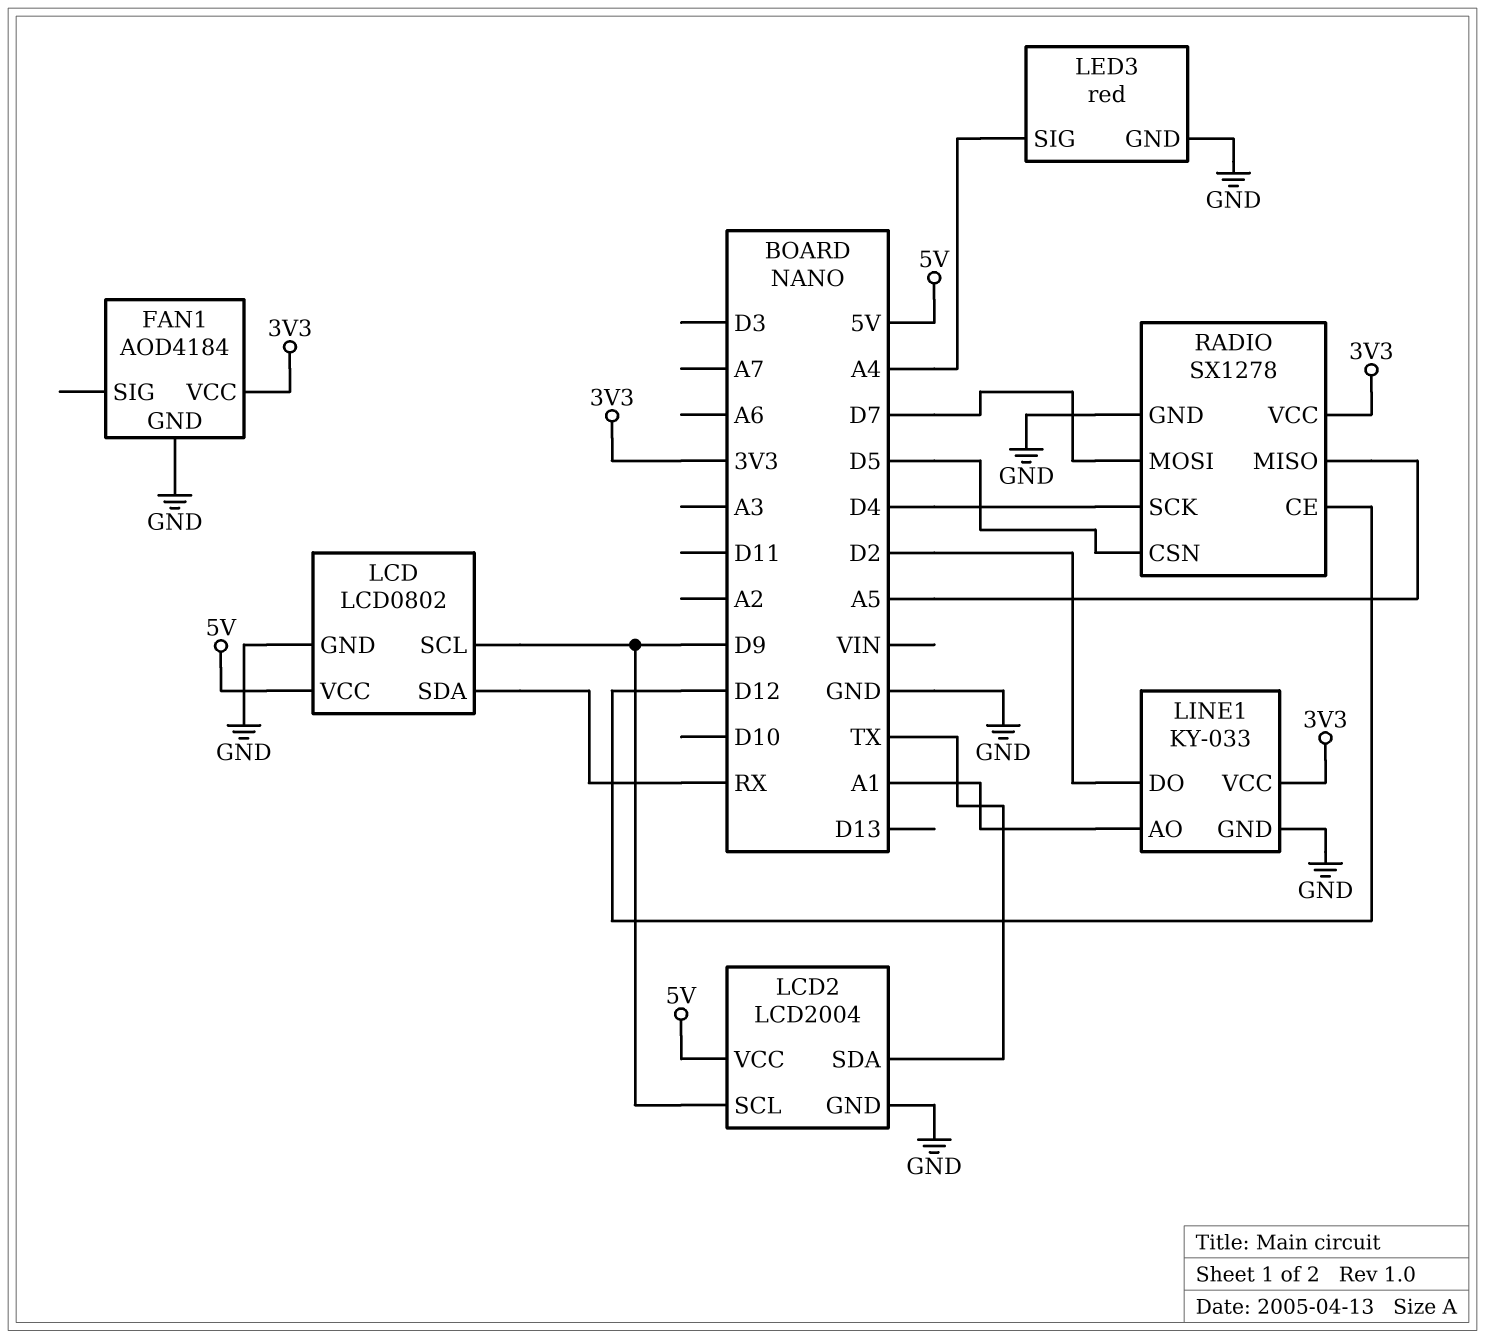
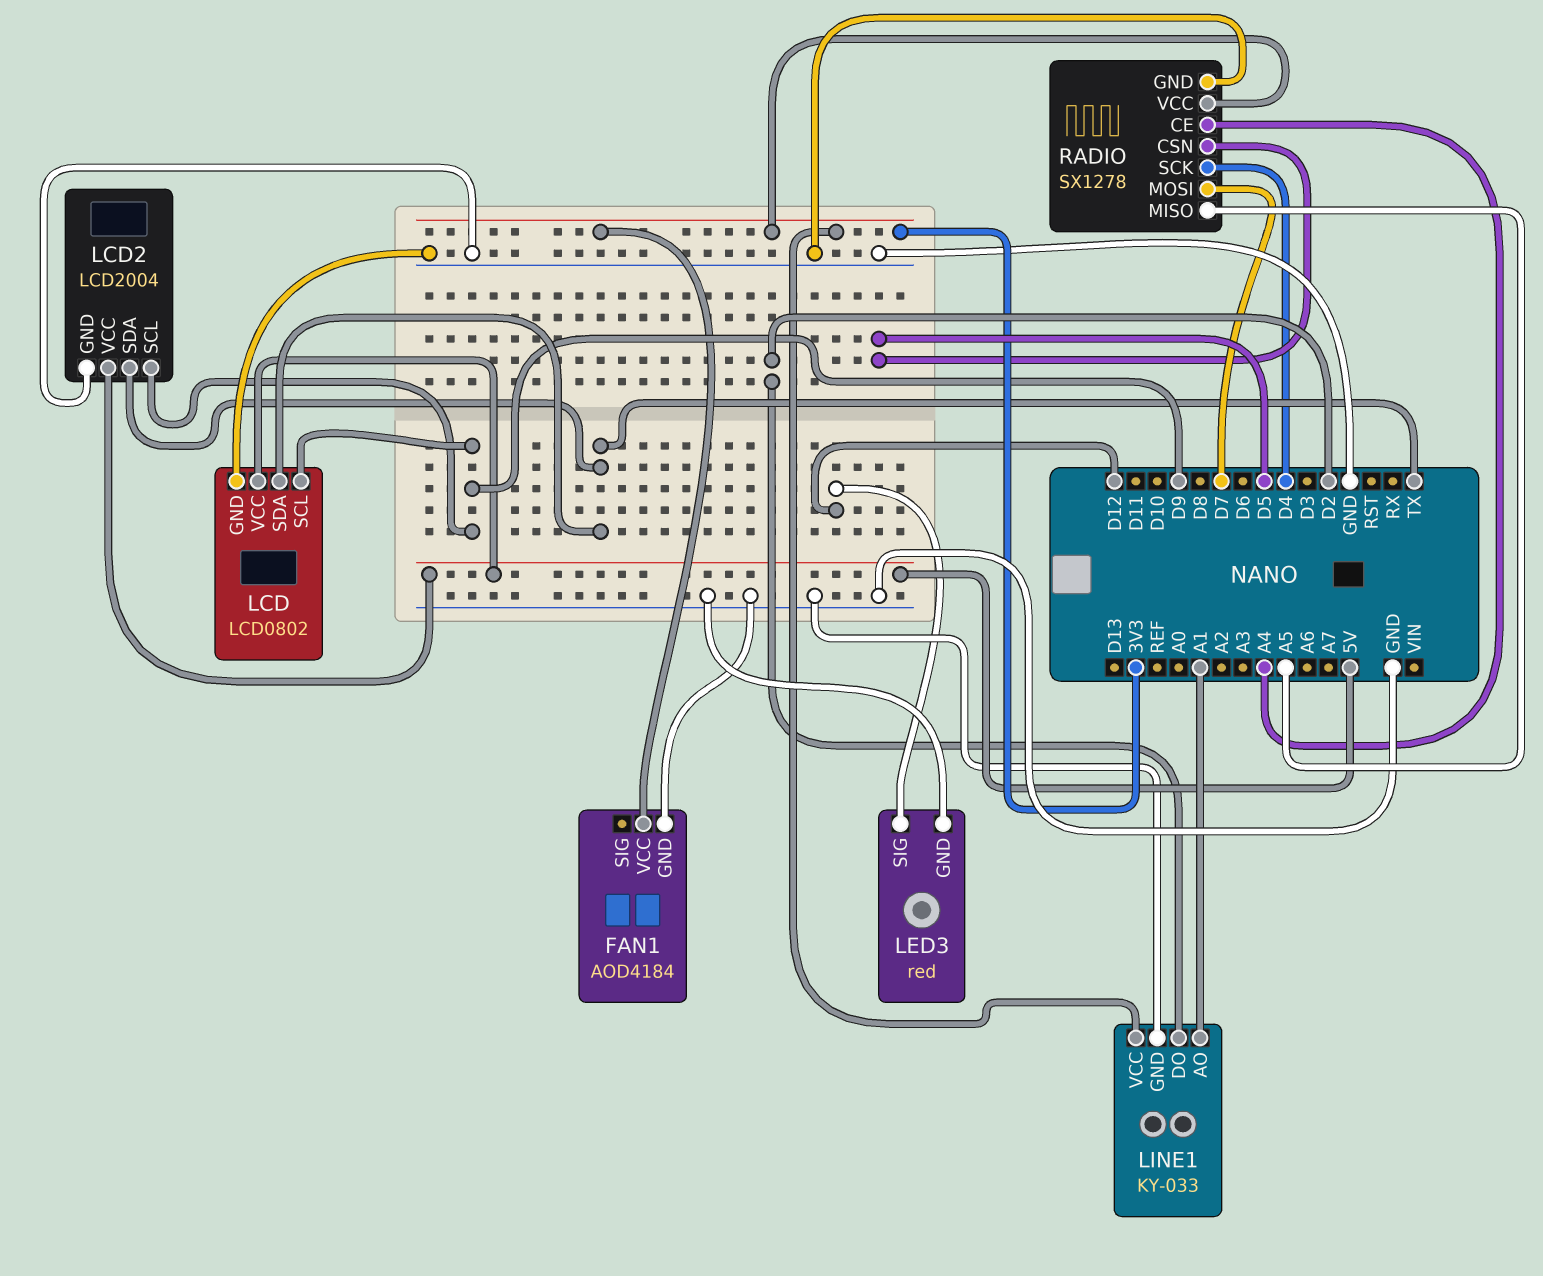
LCD pin SDA: RX -> TX
LED3 pin SIG: A4 -> D12
RADIO pin CE: D12 -> A4

